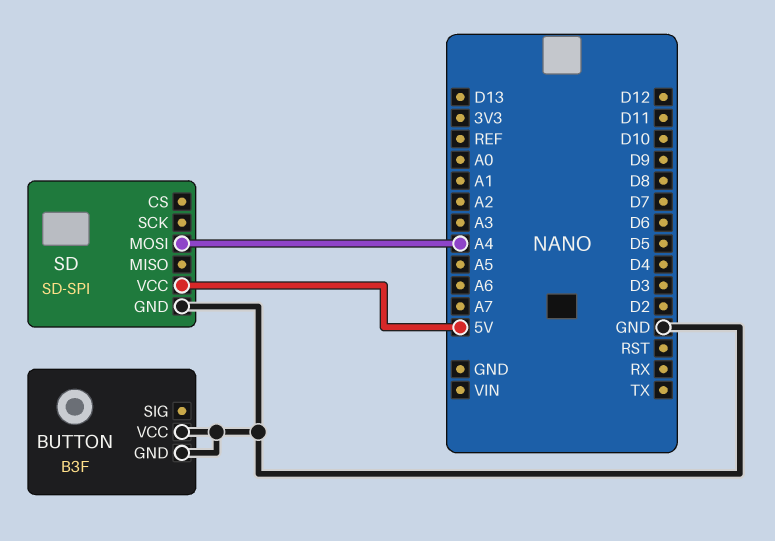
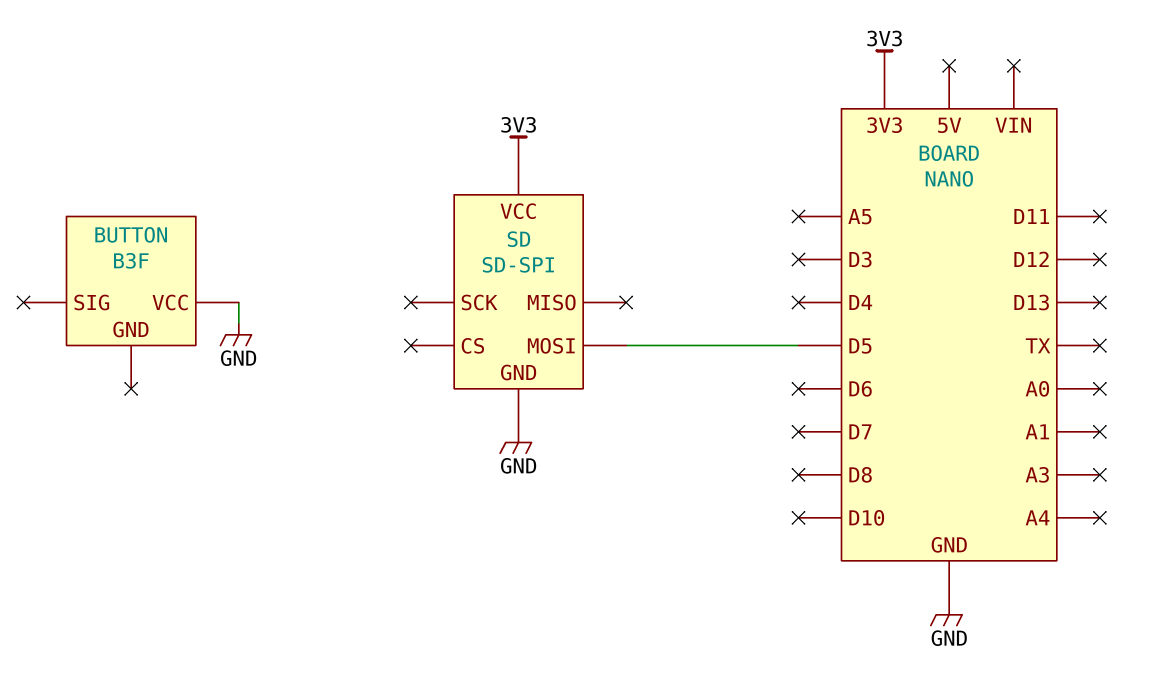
BUTTON pin GND: GND -> none
SD pin MOSI: A4 -> D5
SD pin VCC: 5V -> 3V3

